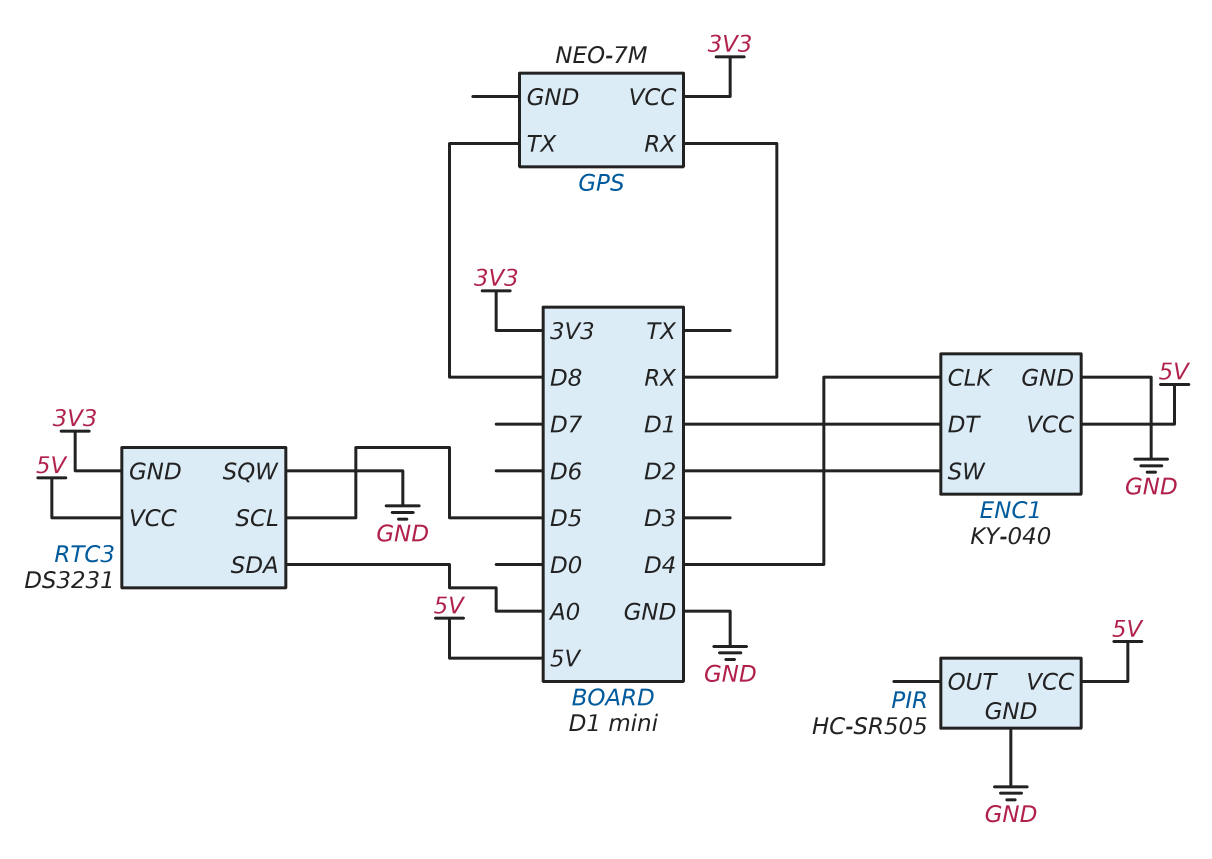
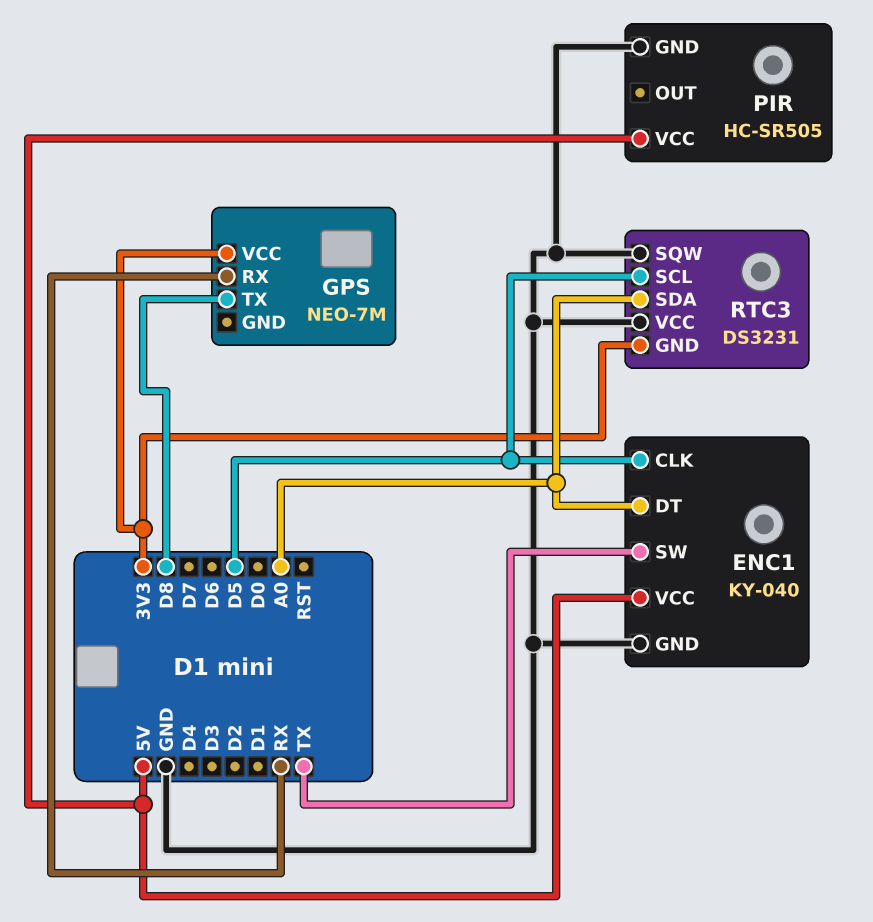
ENC1 pin CLK: D4 -> D5
ENC1 pin DT: D1 -> A0
ENC1 pin SW: D2 -> TX
RTC3 pin VCC: 5V -> GND

